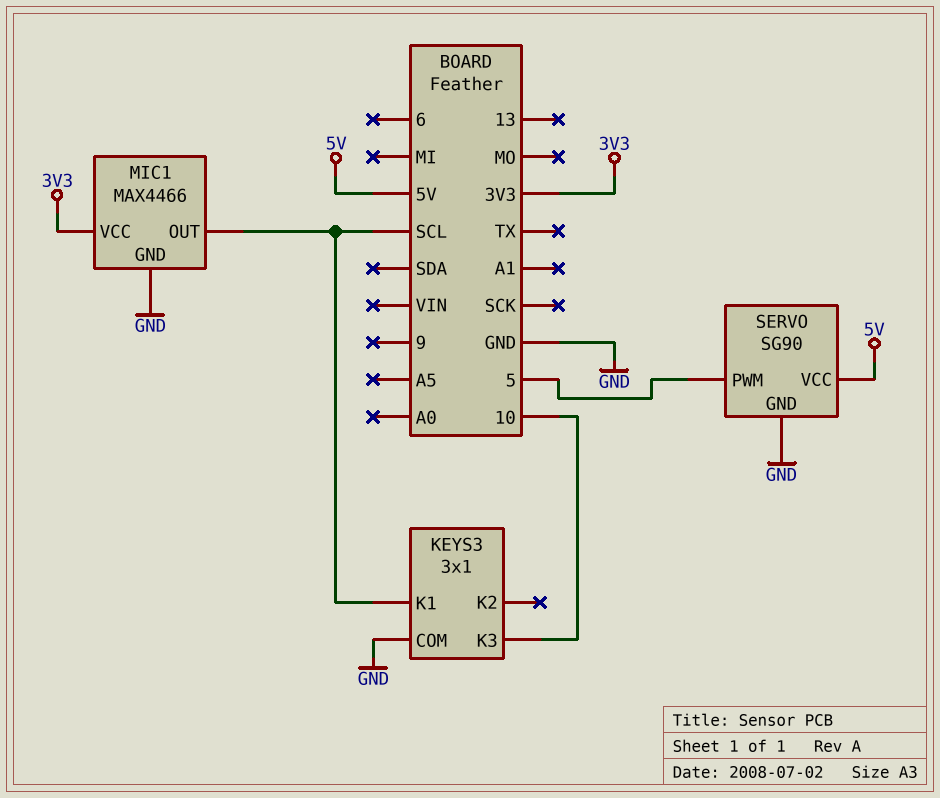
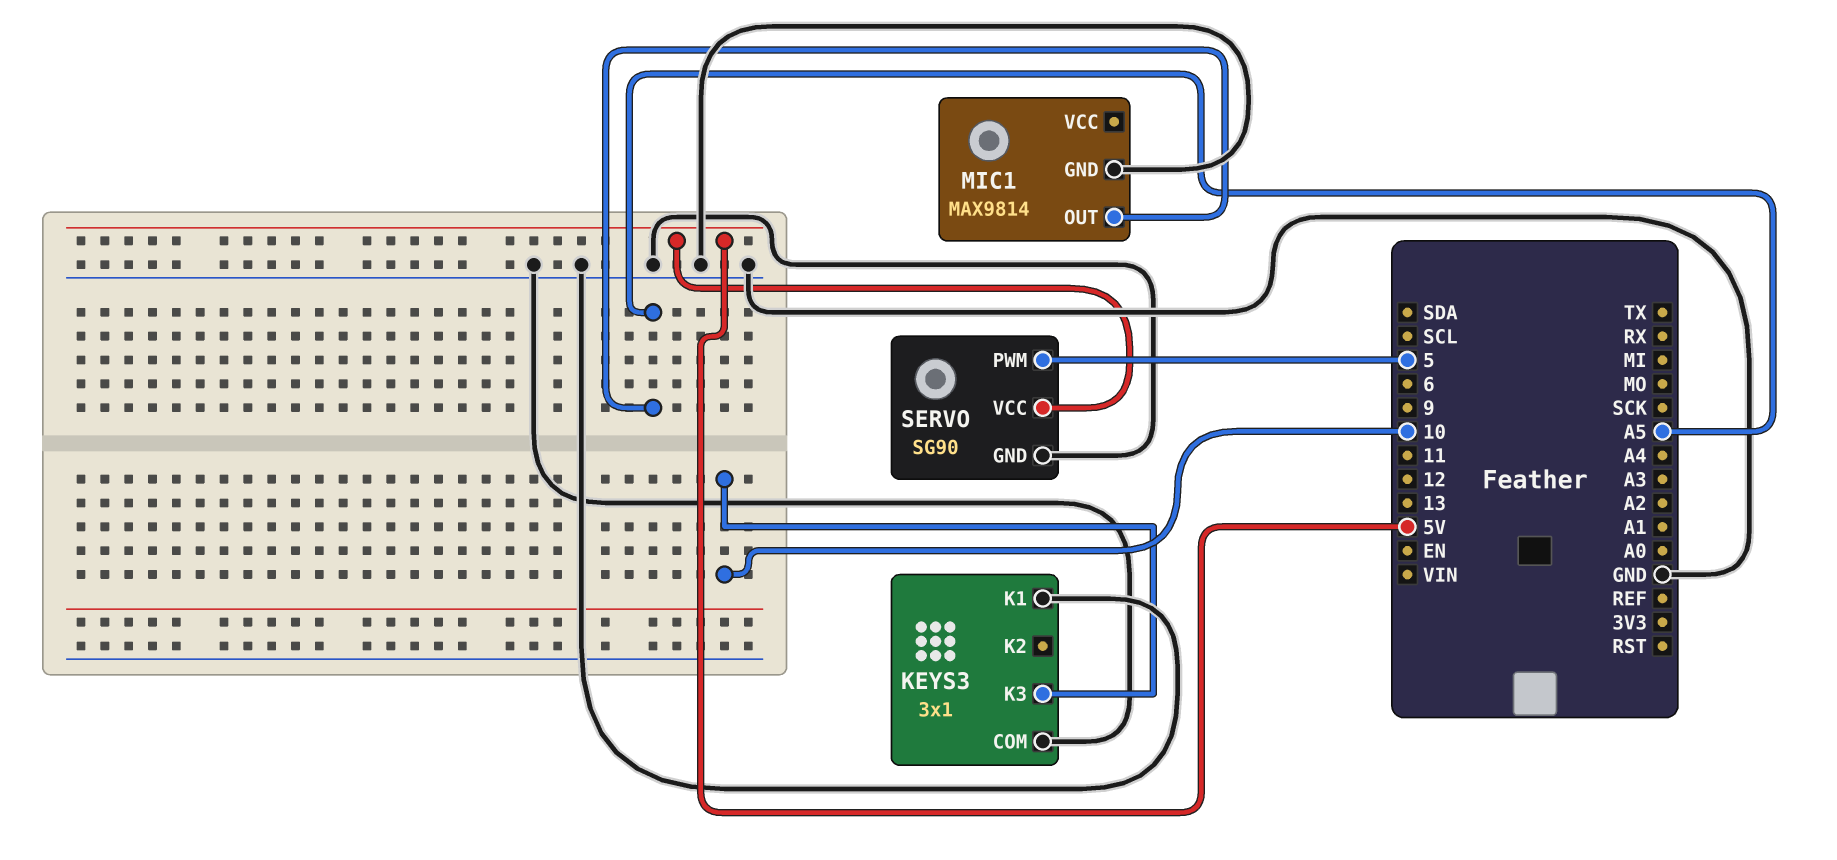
KEYS3 pin K1: SCL -> GND
MIC1: MAX4466 -> MAX9814
MIC1 pin OUT: SCL -> A5
MIC1 pin VCC: 3V3 -> none

